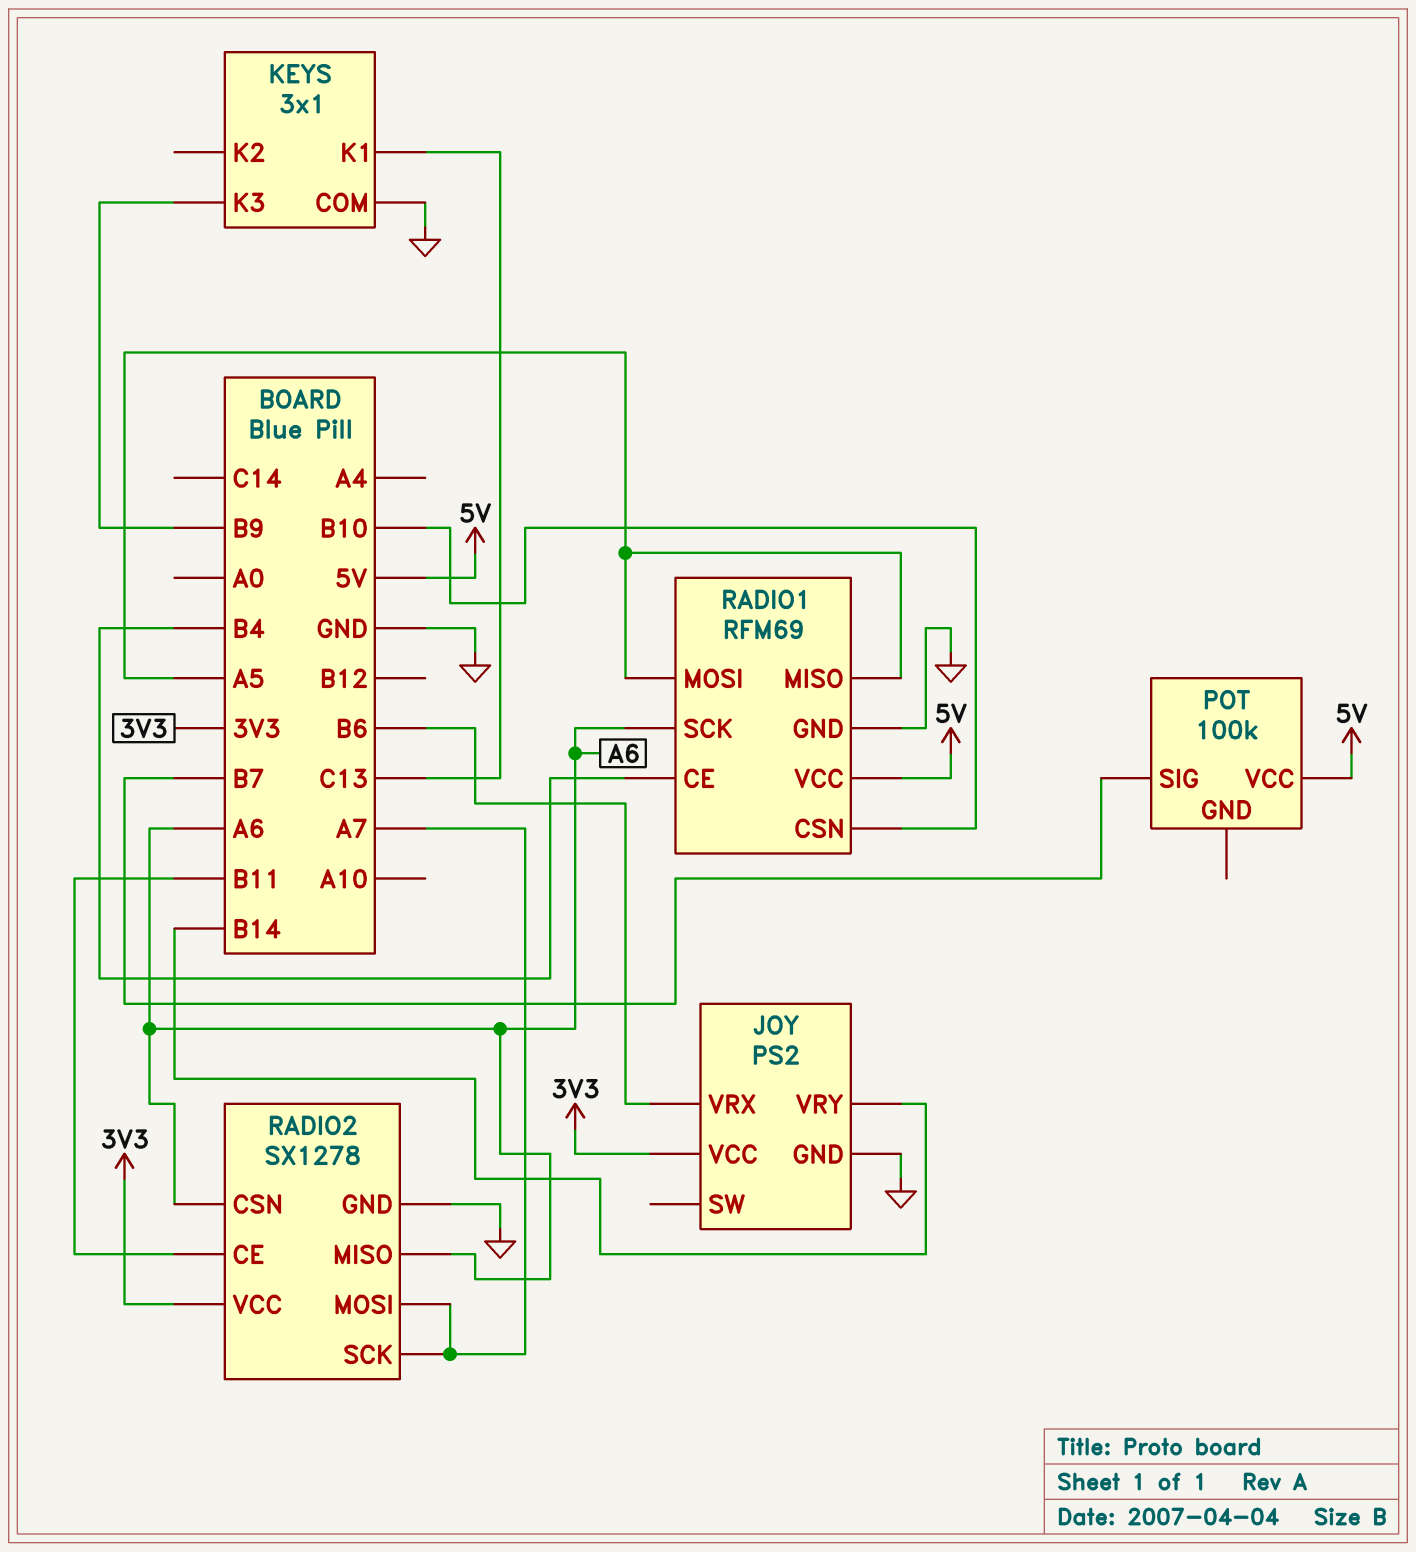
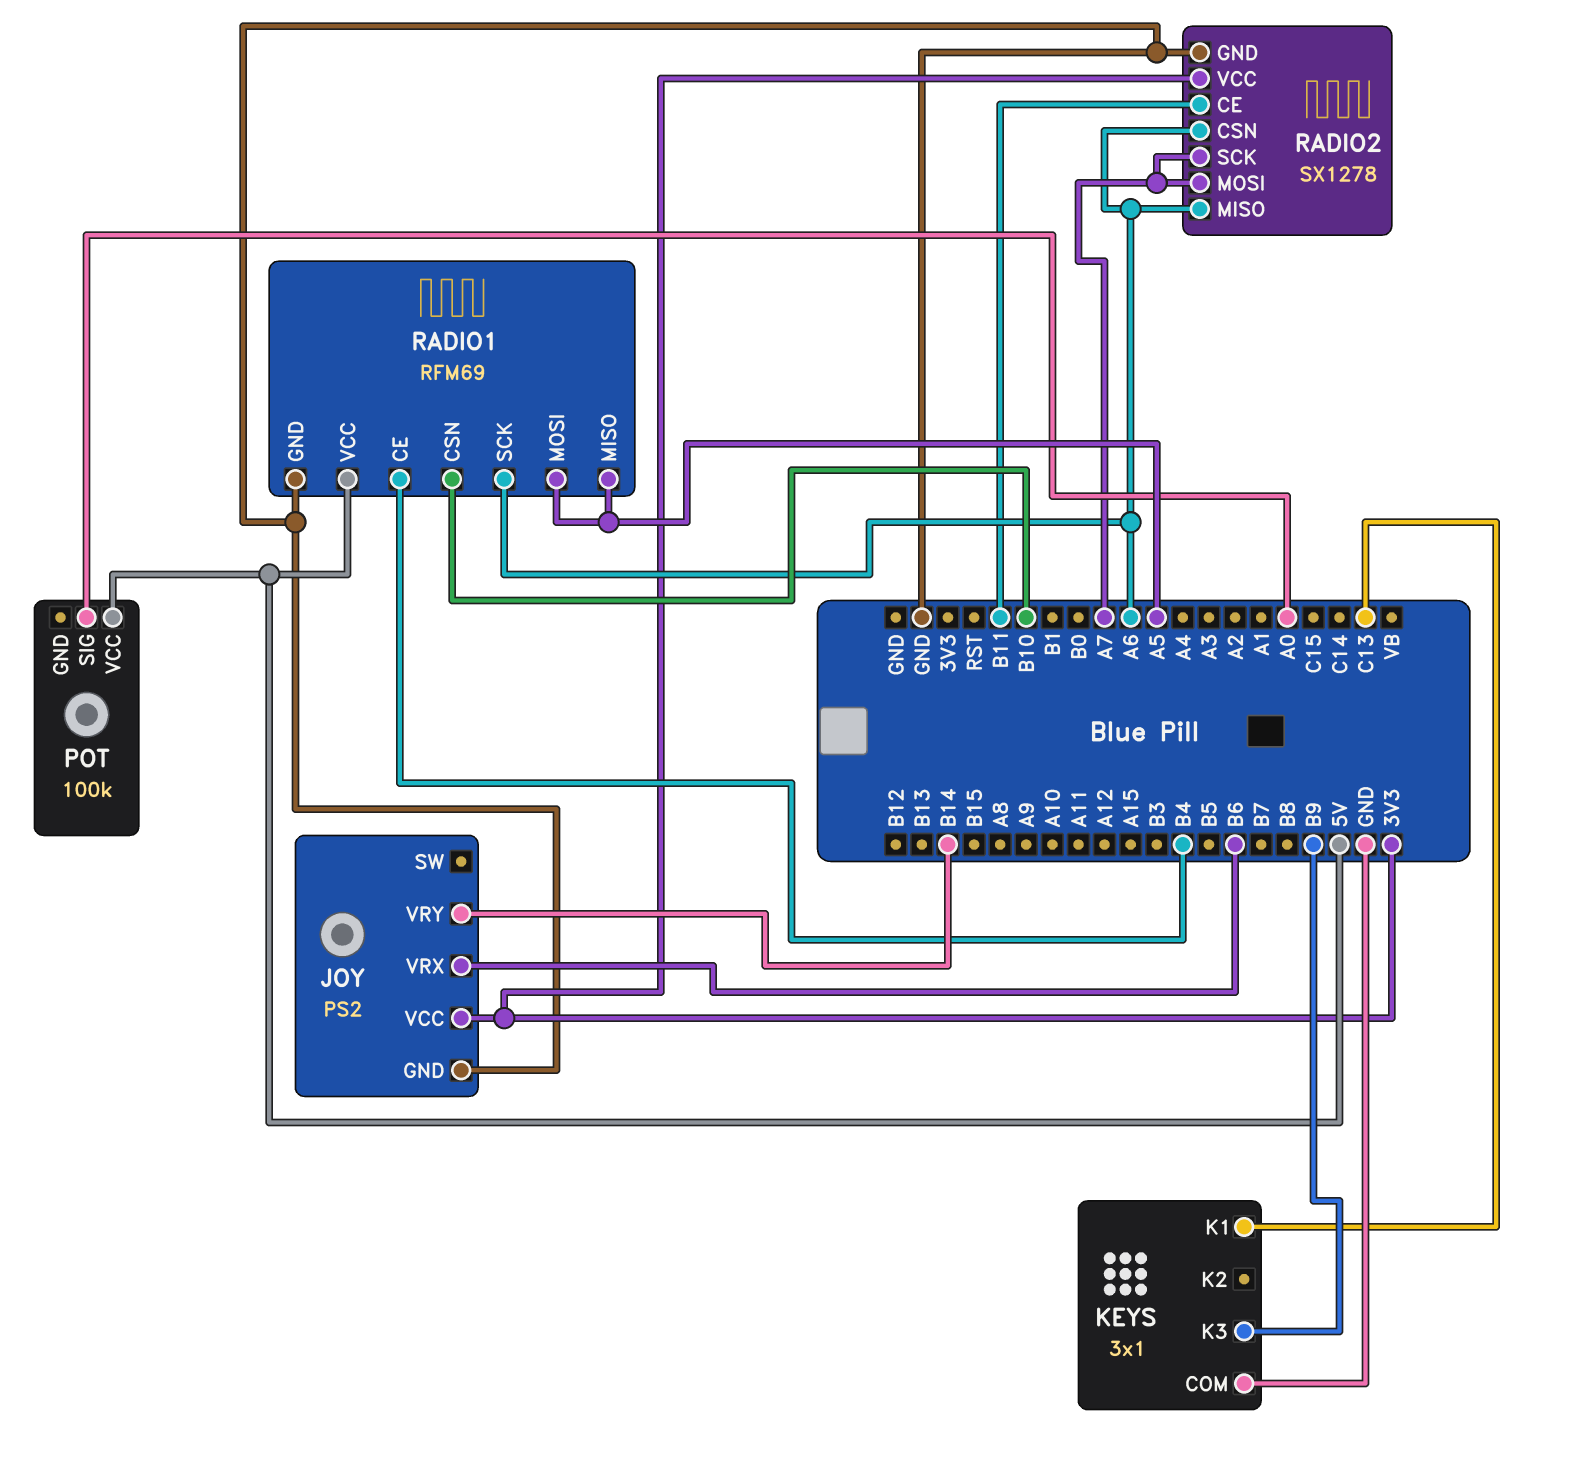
POT pin SIG: B7 -> A0

